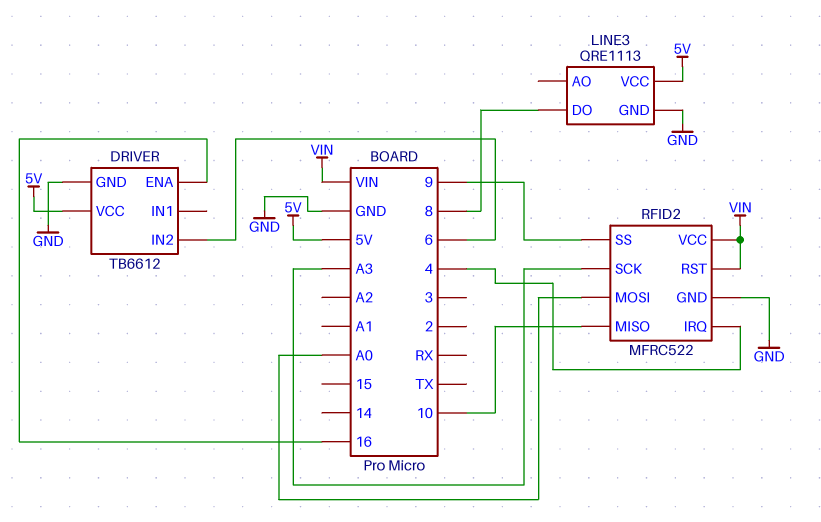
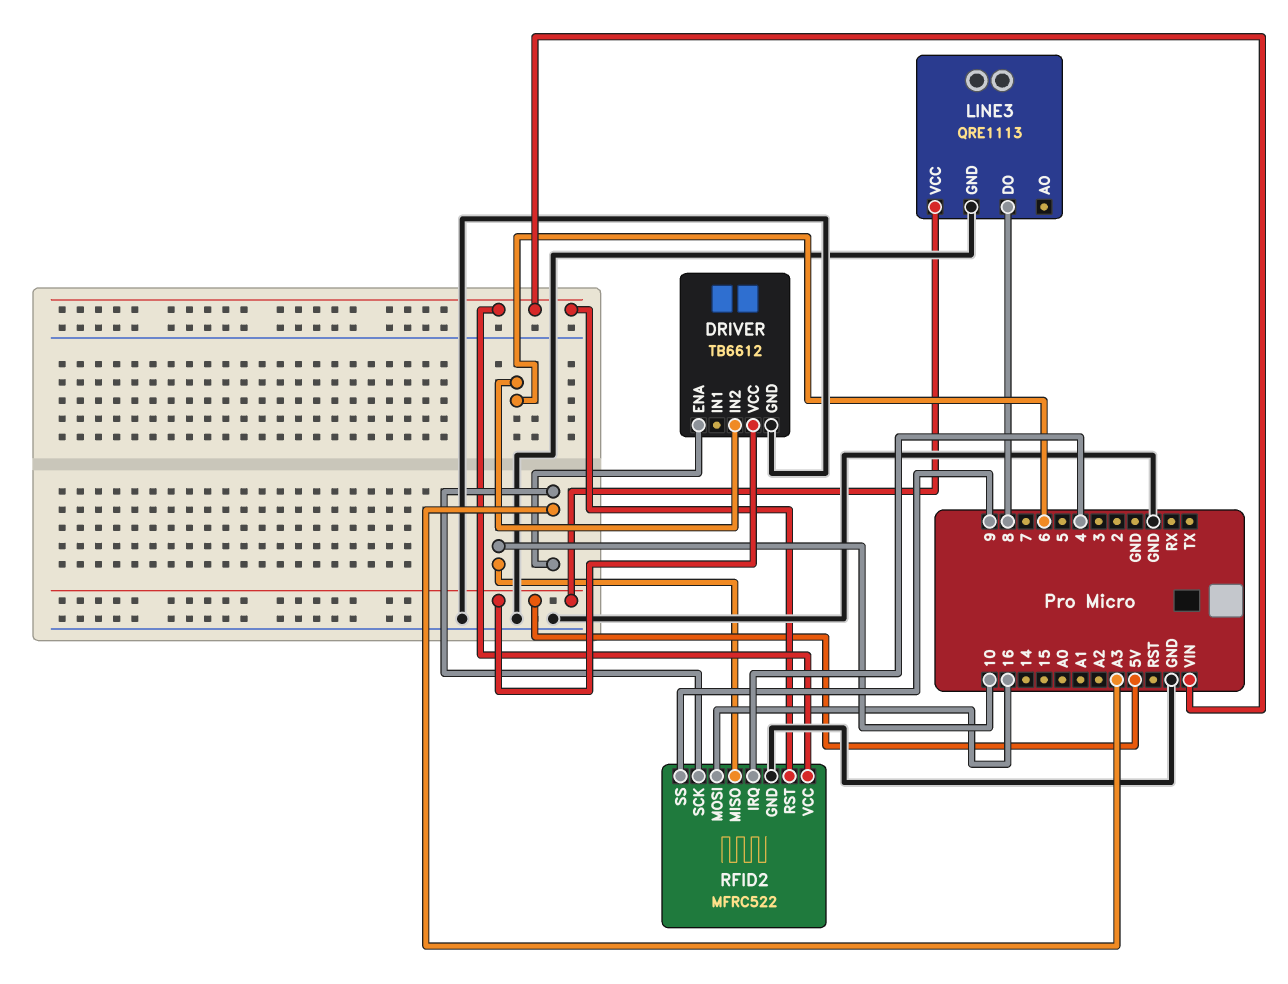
DRIVER pin ENA: 16 -> A3
RFID2 pin MOSI: A0 -> 16

